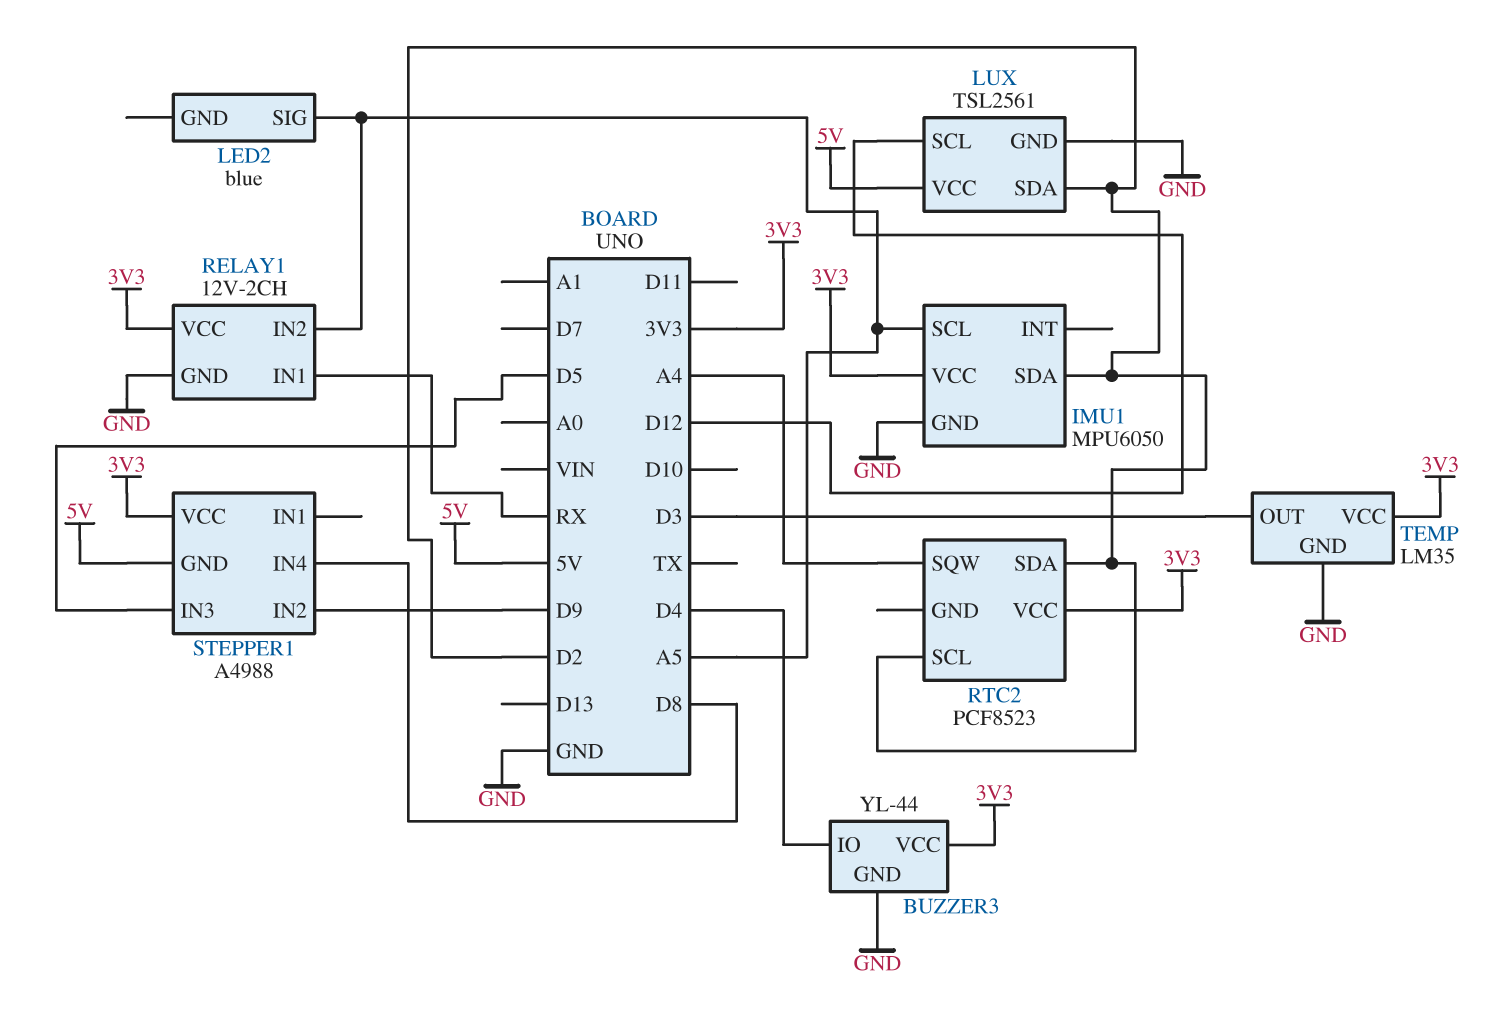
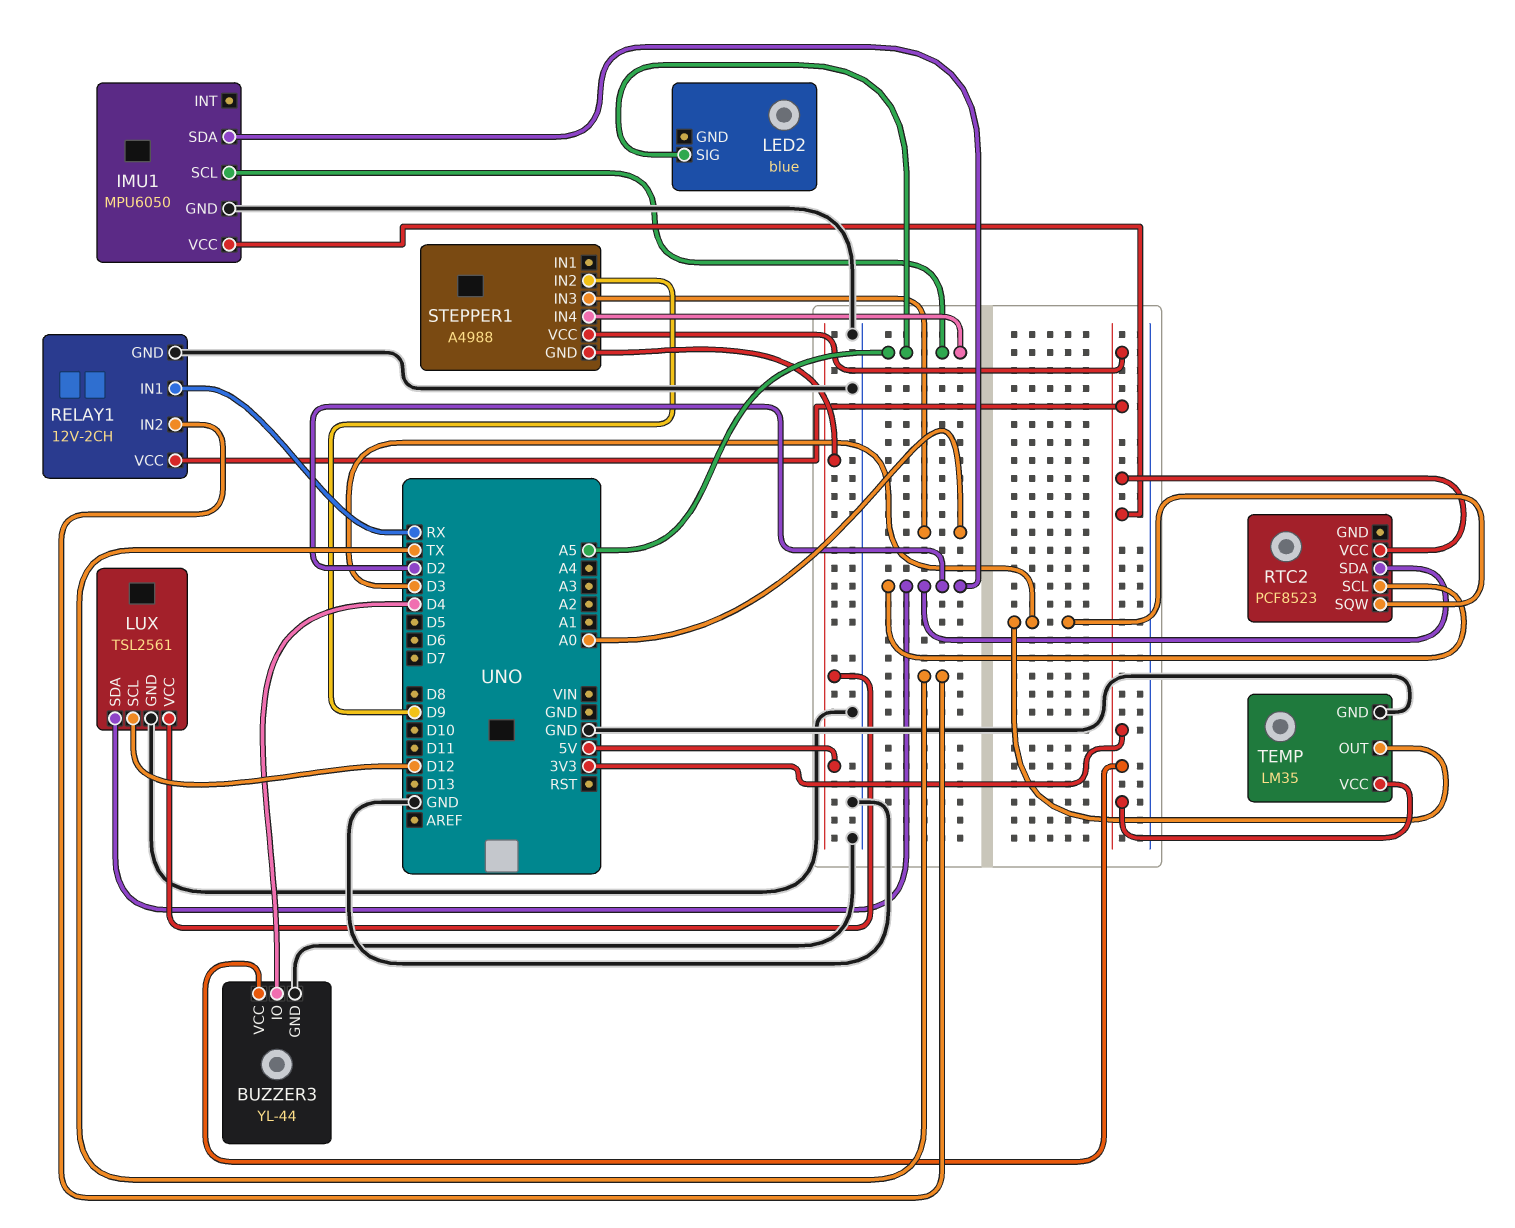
RELAY1 pin IN2: A5 -> TX
RTC2 pin SQW: A4 -> D3
STEPPER1 pin IN3: D5 -> A0
STEPPER1 pin IN4: D8 -> A5

